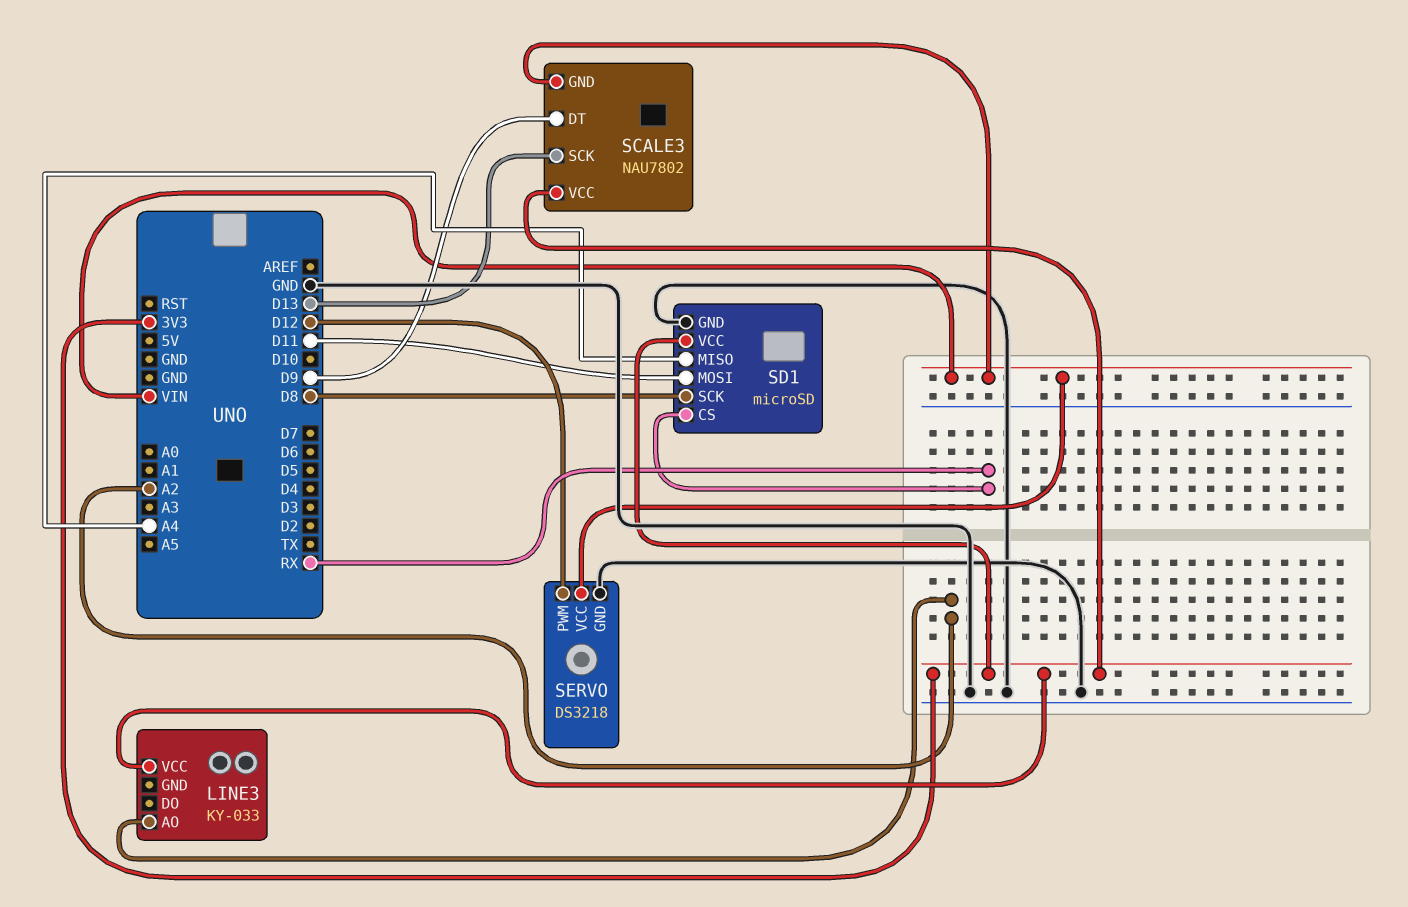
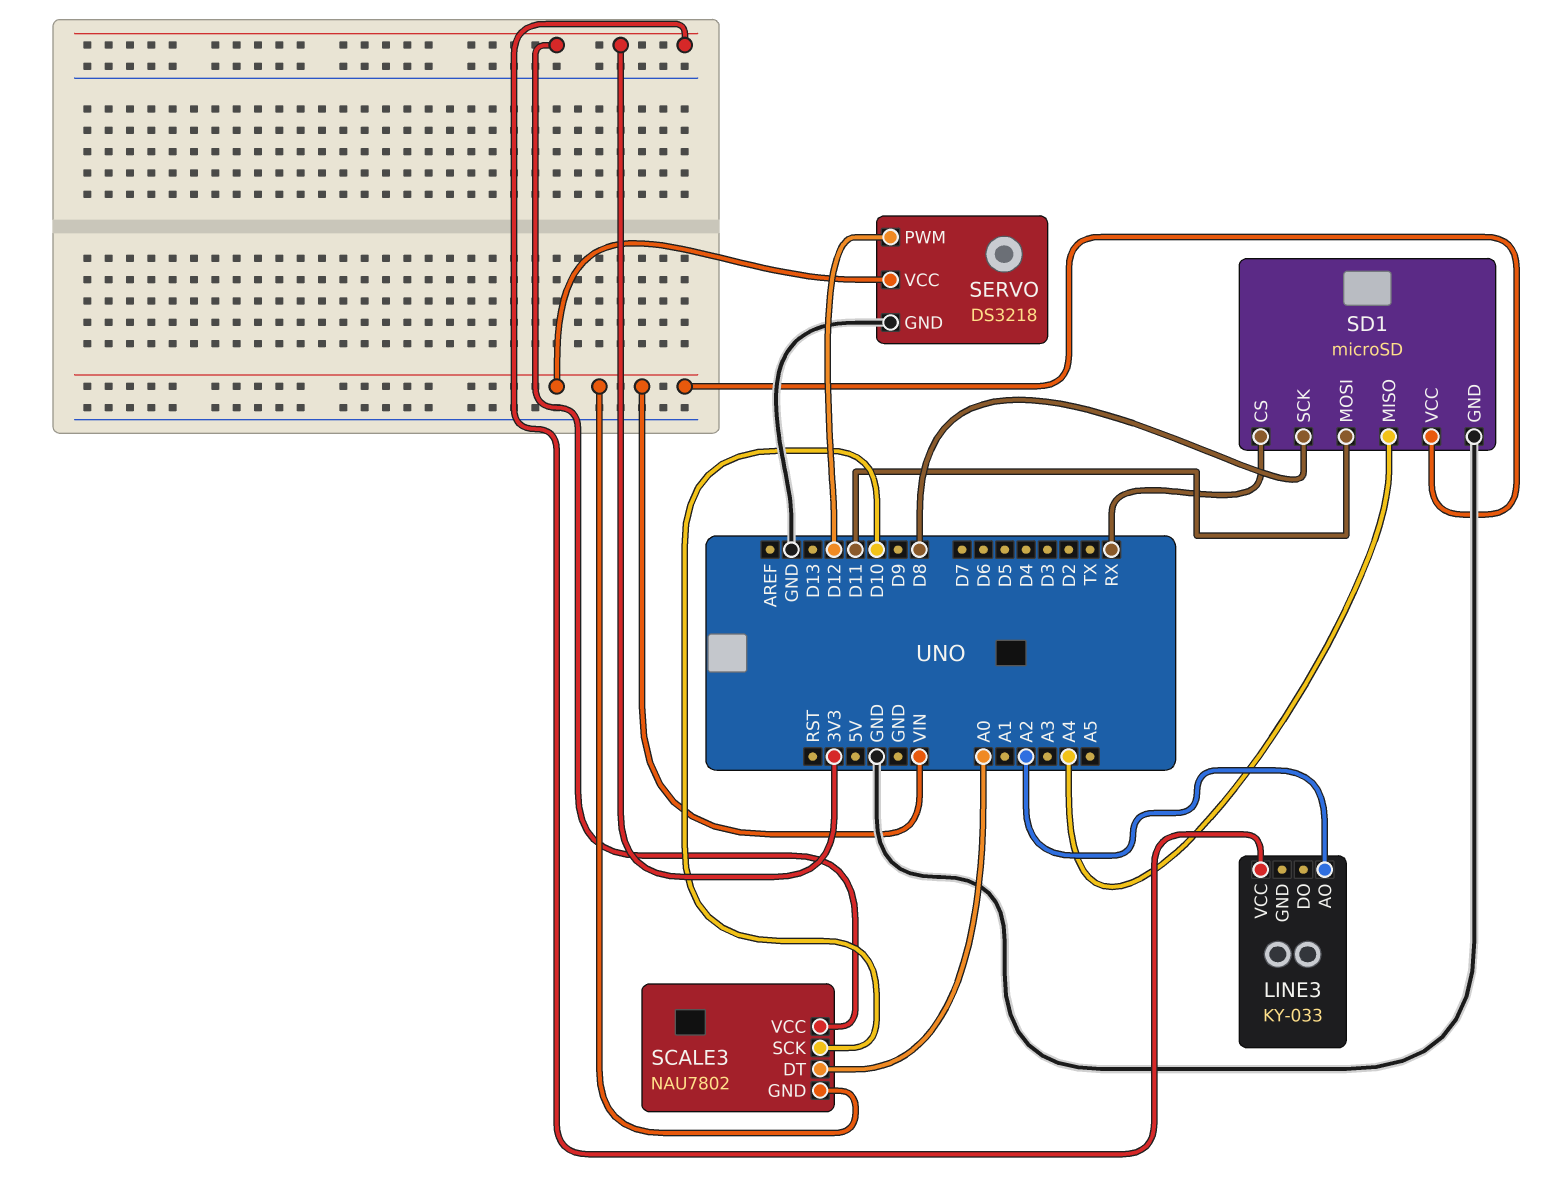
SCALE3 pin DT: D9 -> A0
SCALE3 pin SCK: D13 -> D10
SD1 pin VCC: 3V3 -> VIN

